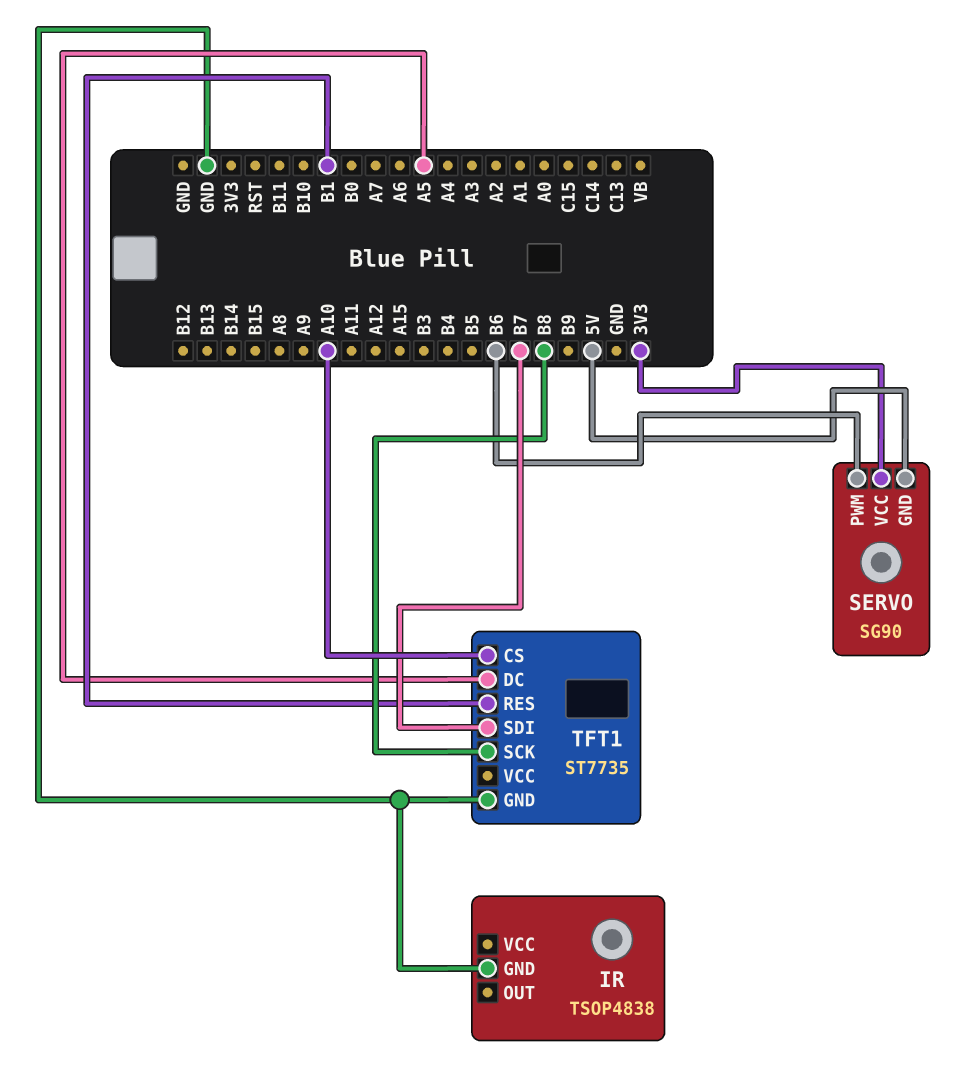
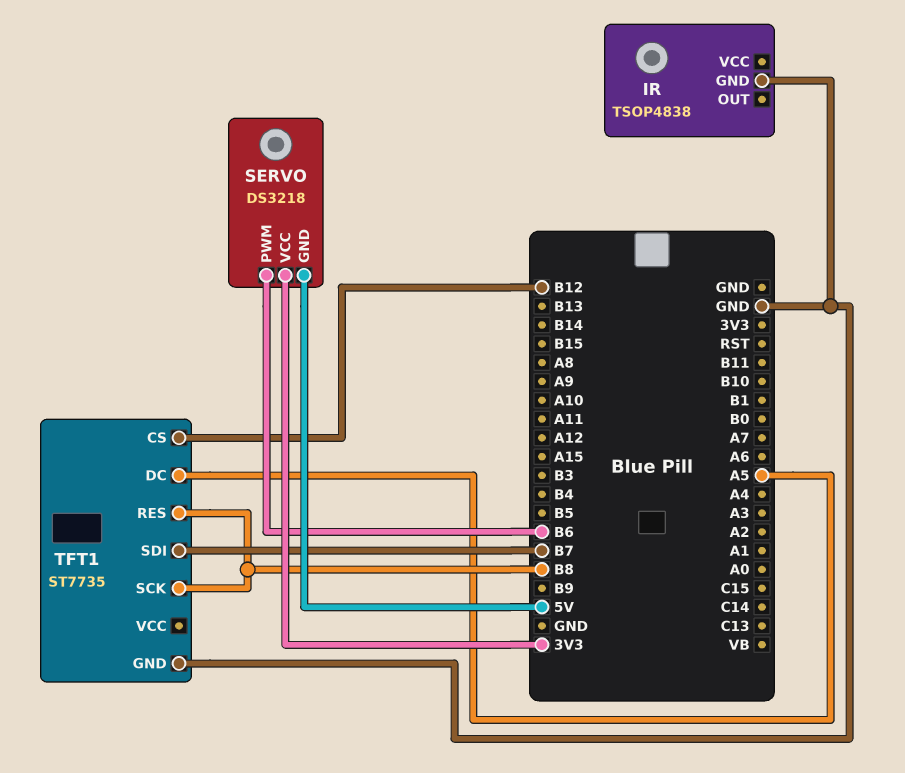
SERVO: SG90 -> DS3218
TFT1 pin CS: A10 -> B12
TFT1 pin RES: B1 -> B8

